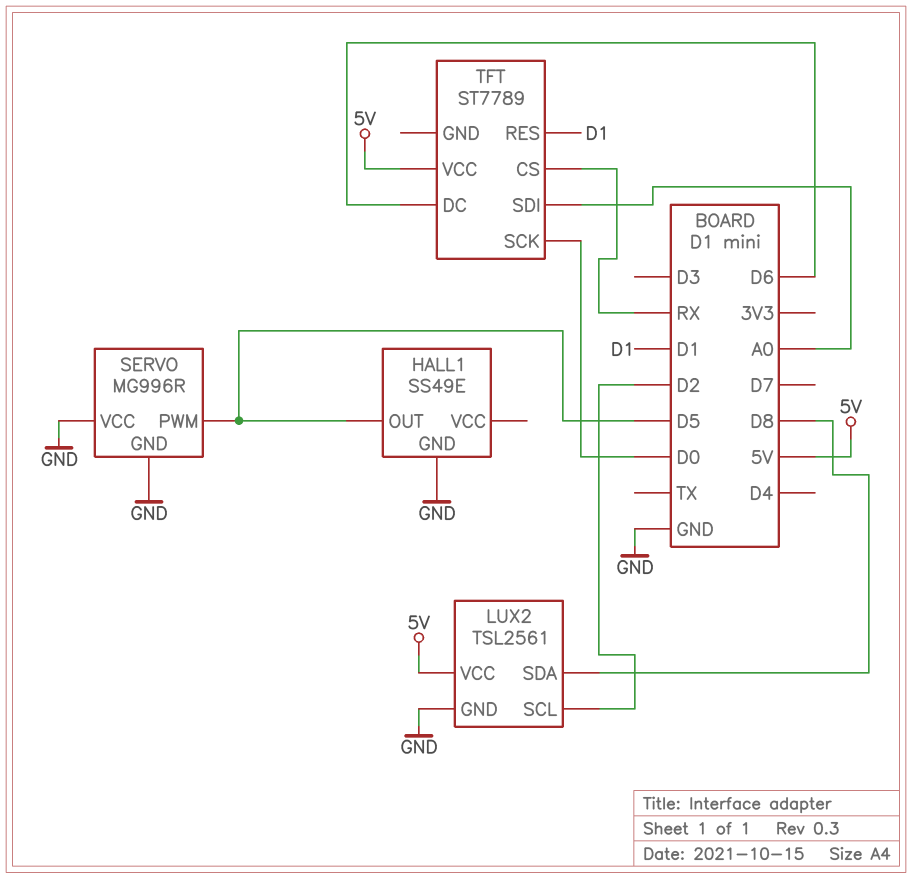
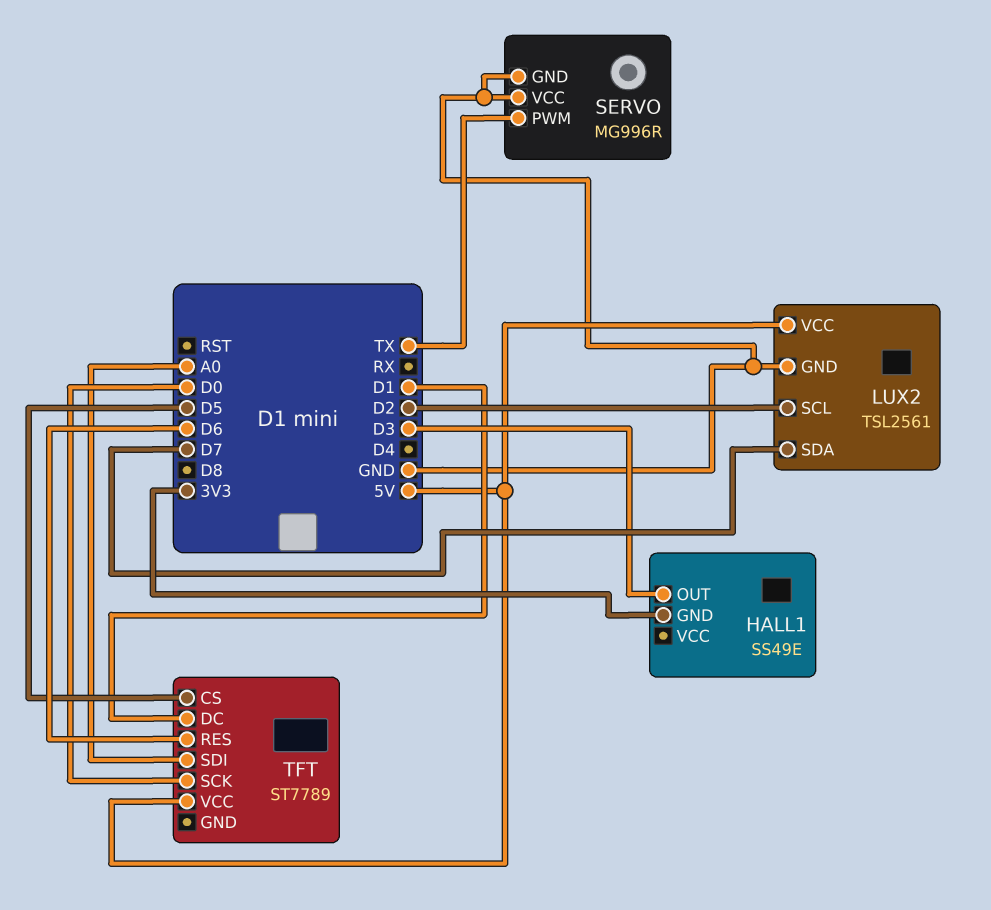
HALL1 pin GND: GND -> 3V3
HALL1 pin OUT: D5 -> D3
LUX2 pin SDA: D8 -> D7
SERVO pin PWM: D5 -> TX
TFT pin CS: RX -> D5
TFT pin DC: D6 -> D1
TFT pin RES: D1 -> D6

